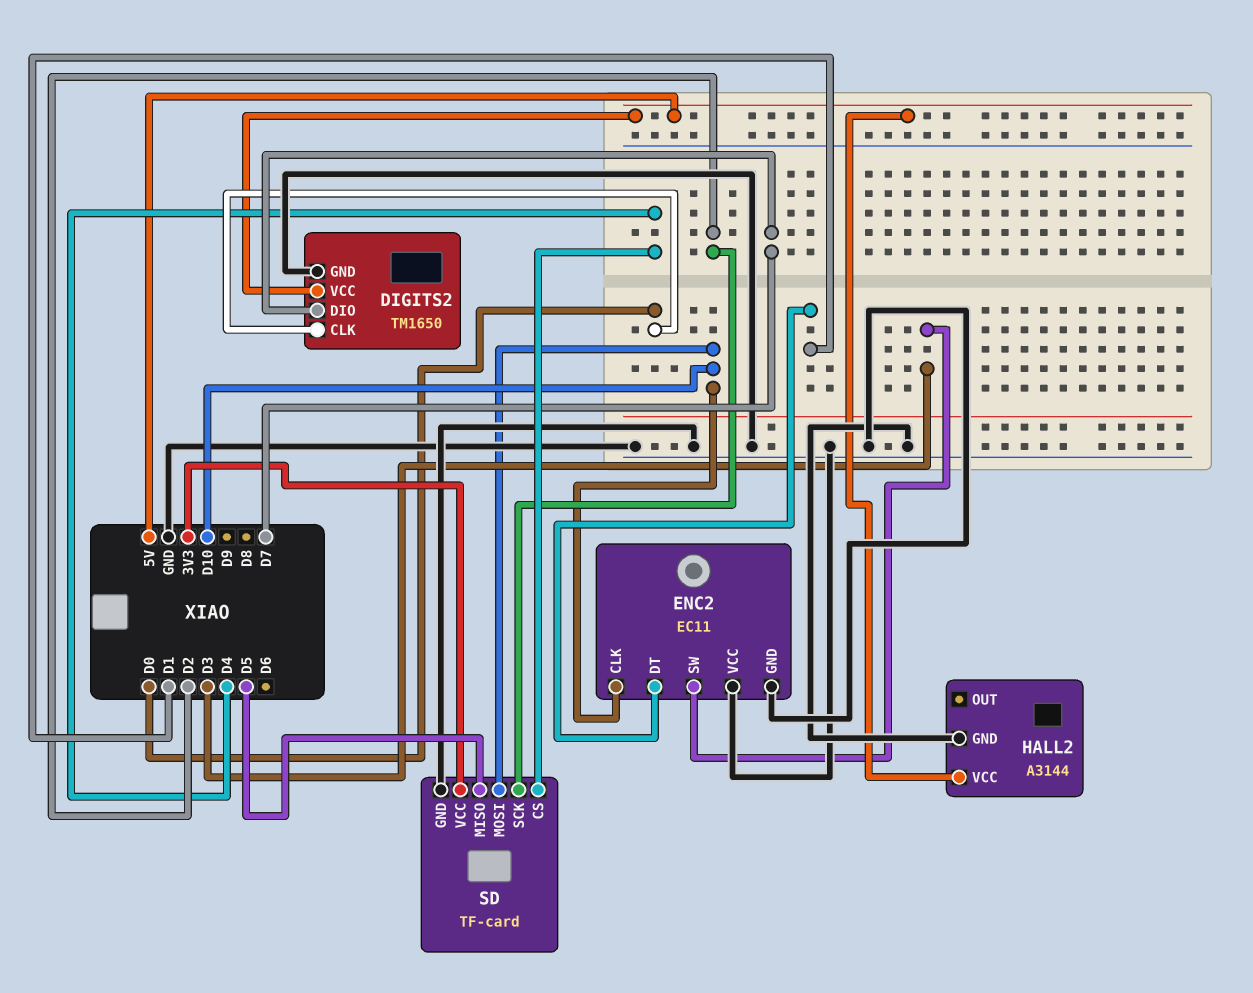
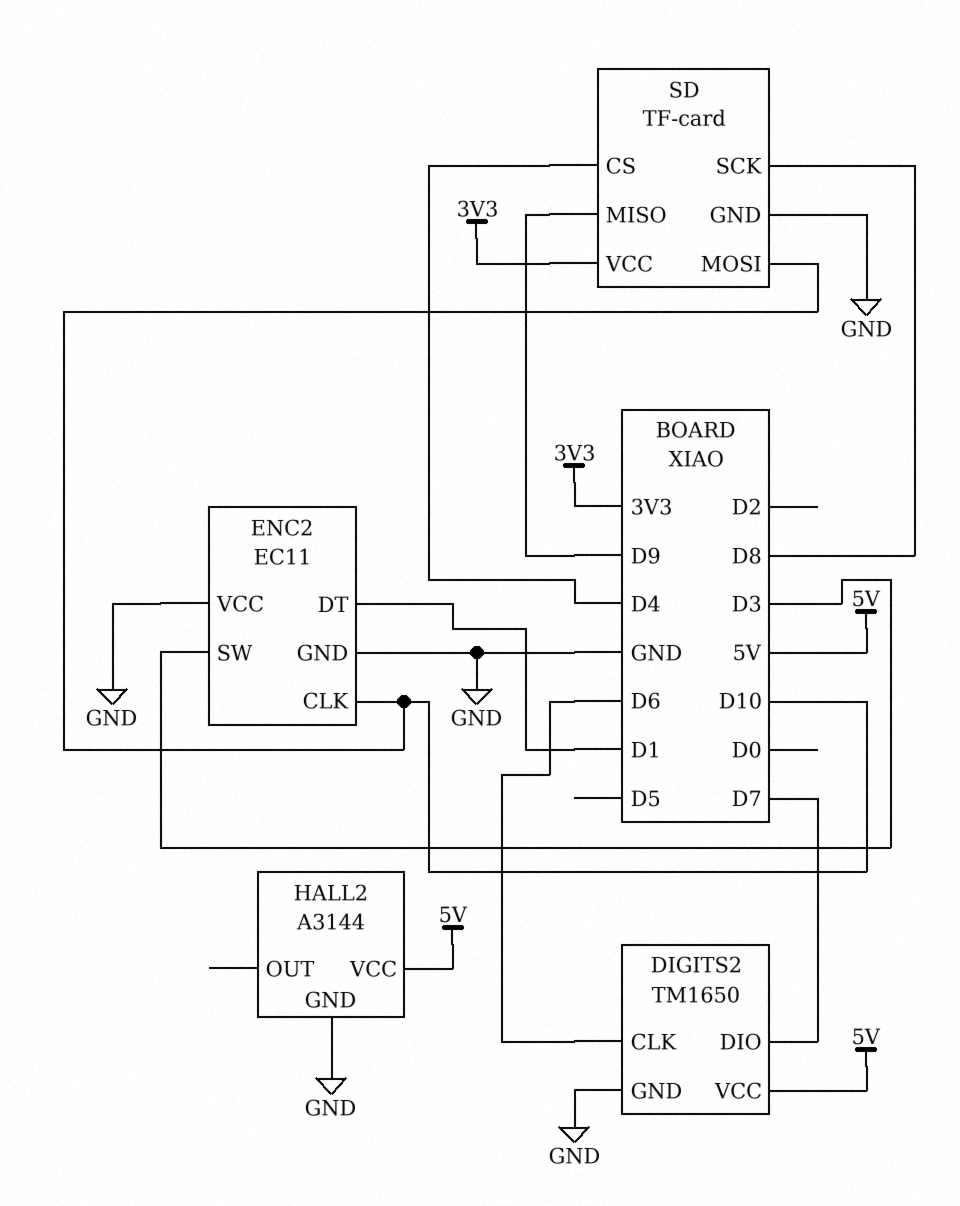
DIGITS2 pin CLK: D0 -> D6
SD pin MISO: D5 -> D9
SD pin SCK: D2 -> D8

